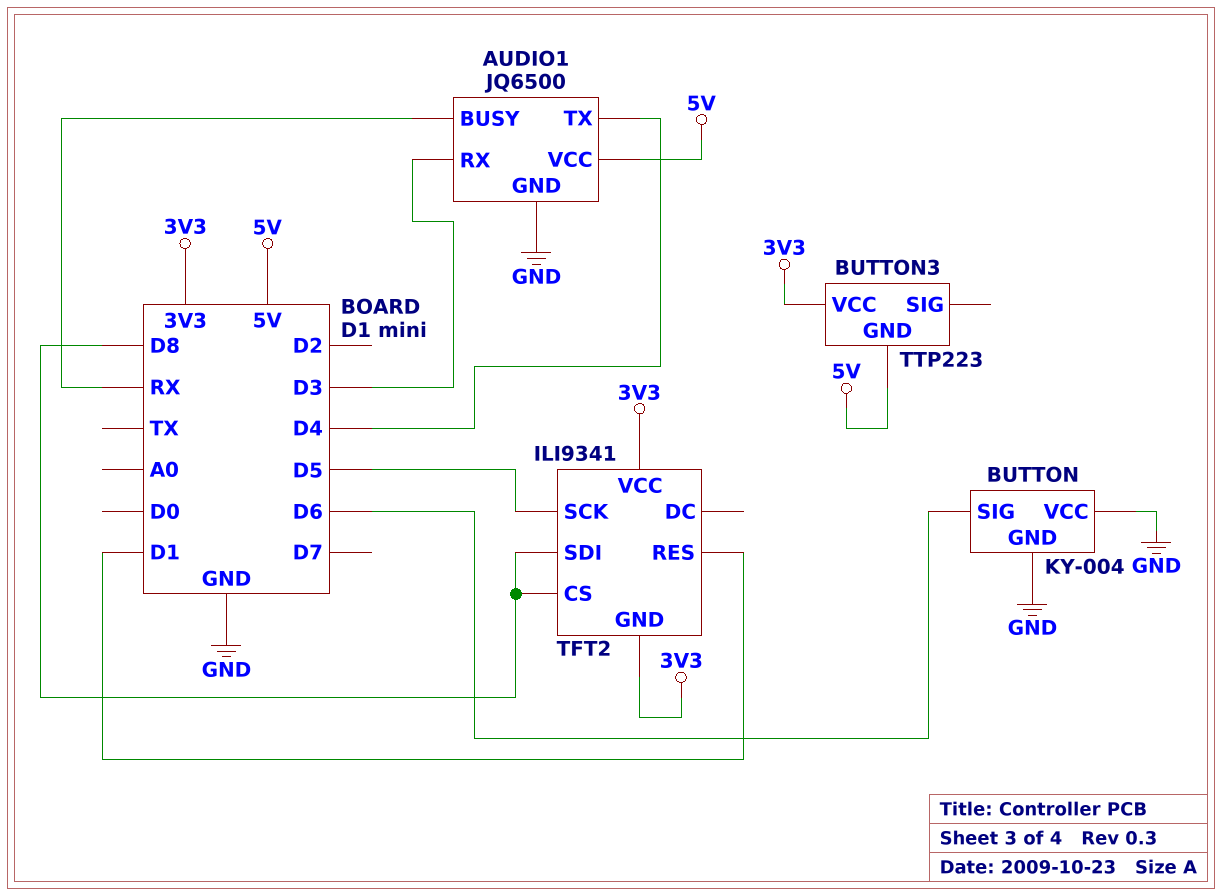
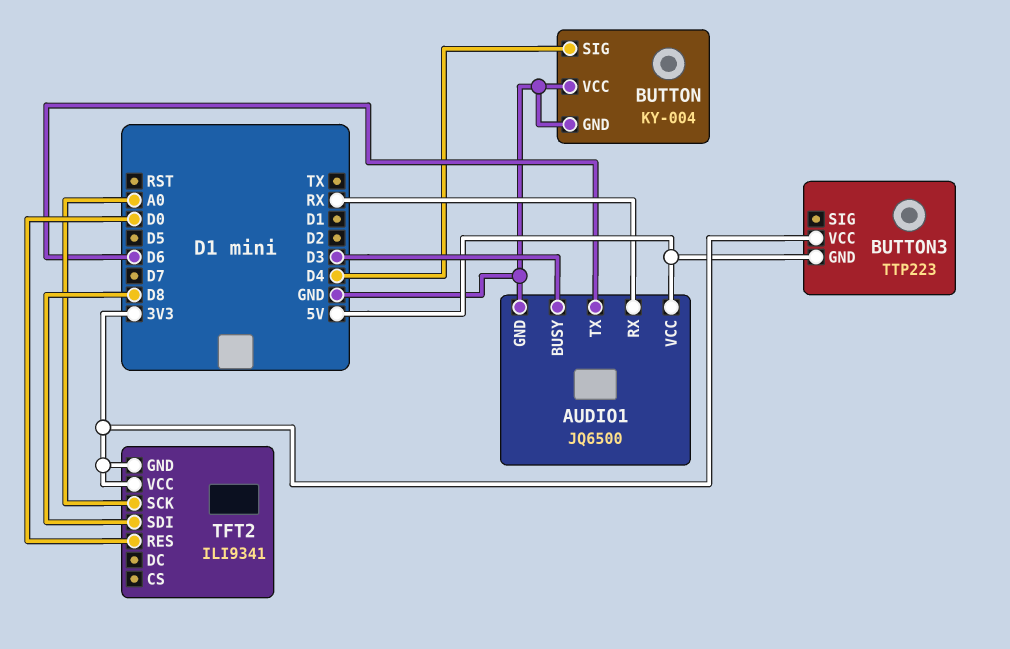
AUDIO1 pin BUSY: RX -> D3
AUDIO1 pin RX: D3 -> RX
AUDIO1 pin TX: D4 -> D6
BUTTON pin SIG: D6 -> D4
TFT2 pin CS: D8 -> none
TFT2 pin RES: D1 -> D0
TFT2 pin SCK: D5 -> A0

